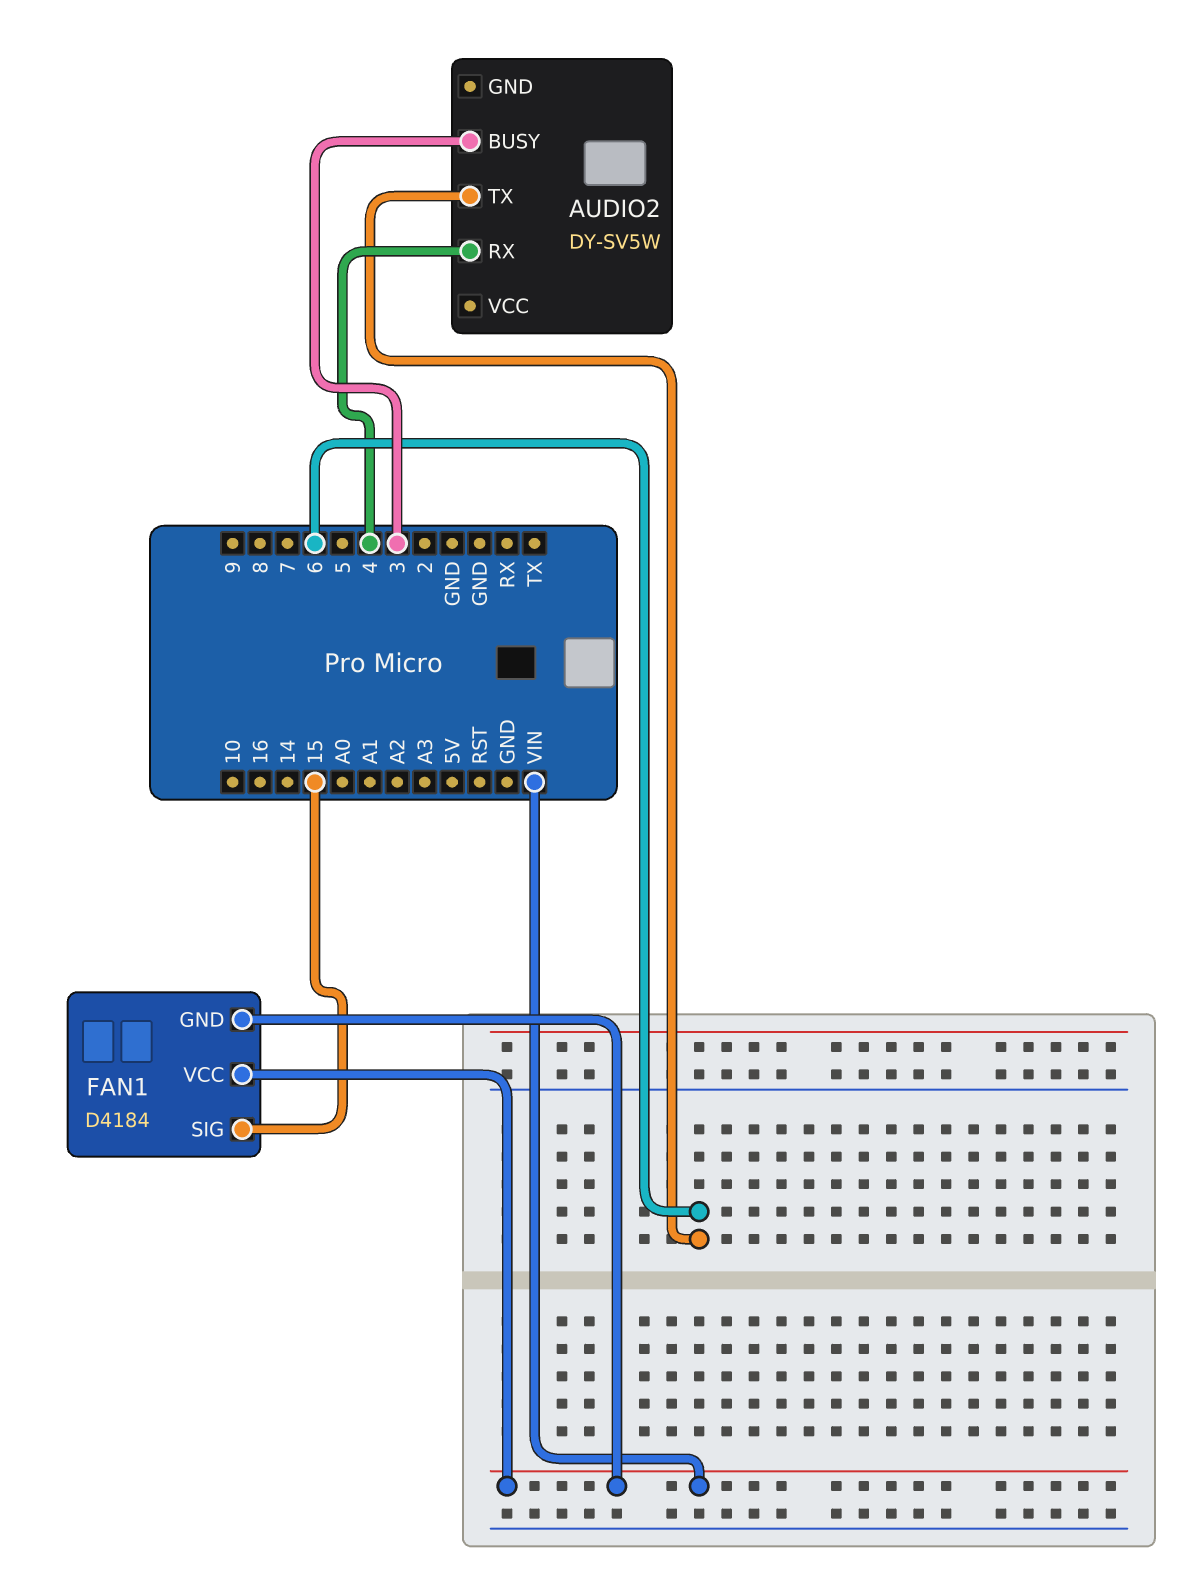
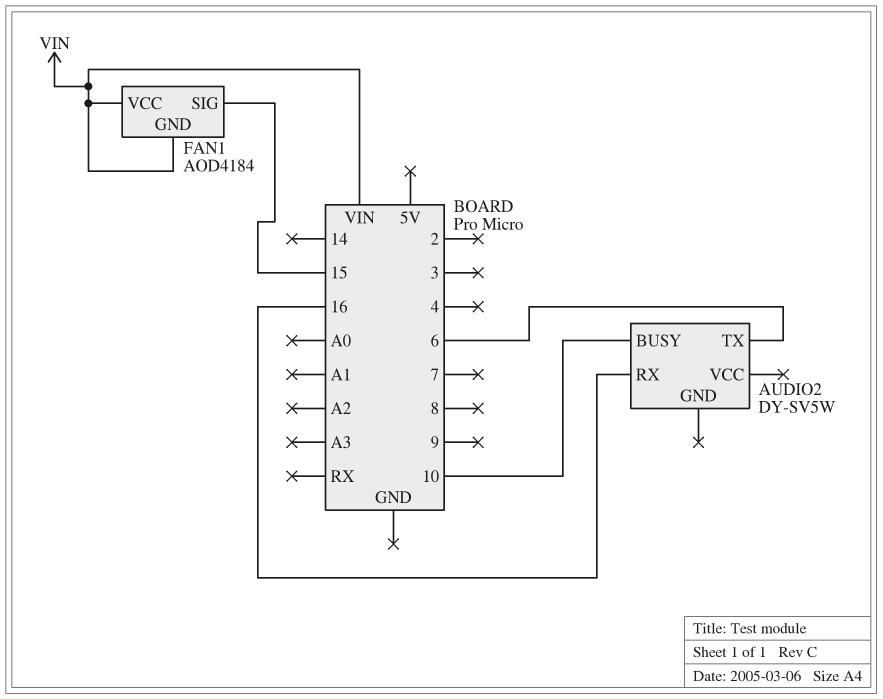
AUDIO2 pin BUSY: 3 -> 10
AUDIO2 pin RX: 4 -> 16
FAN1: D4184 -> AOD4184

